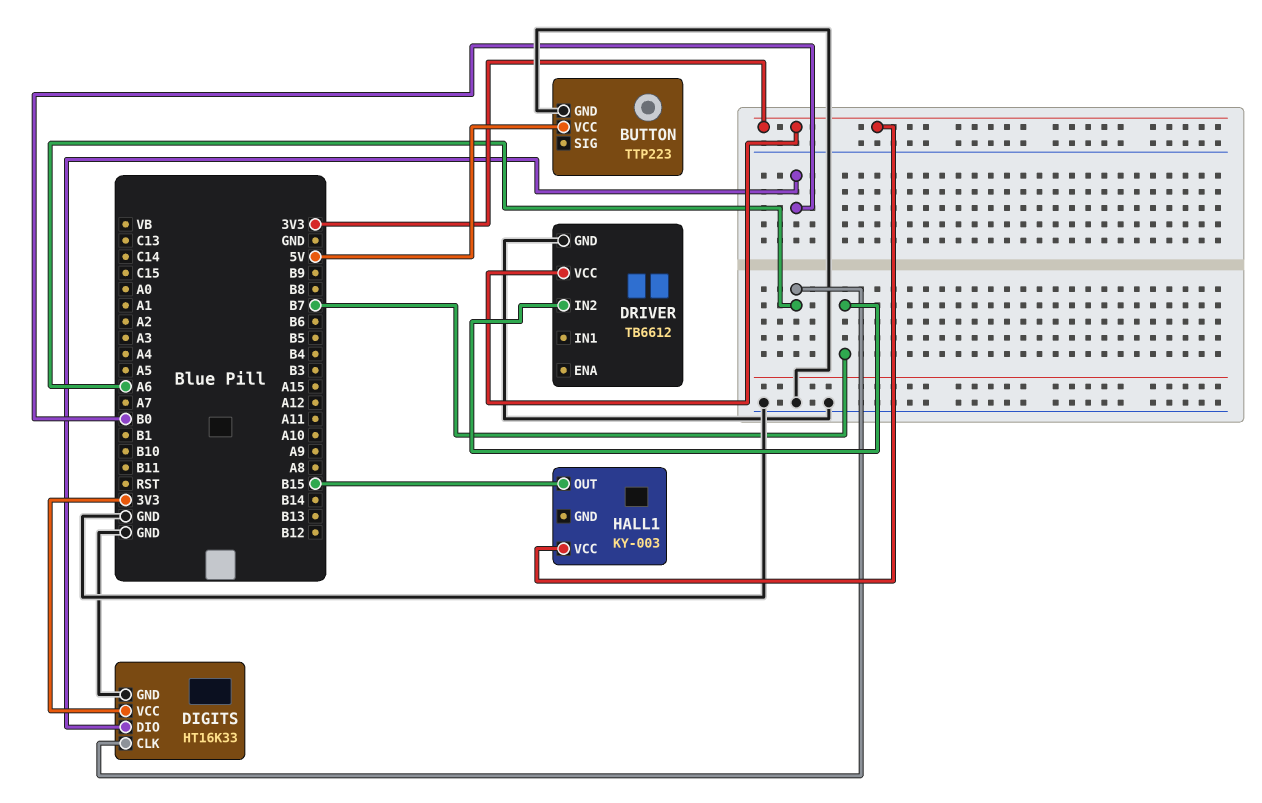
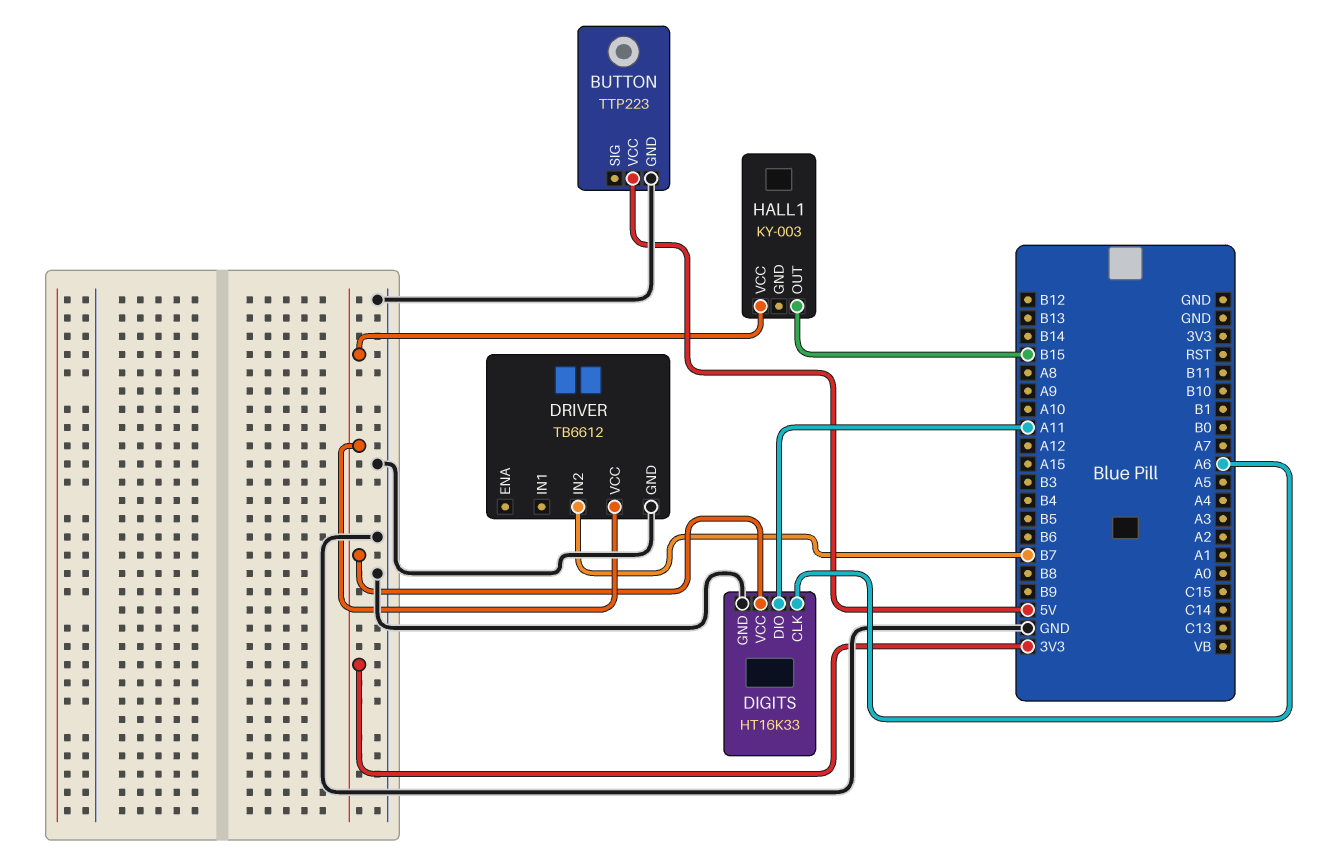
DIGITS pin DIO: B0 -> A11

